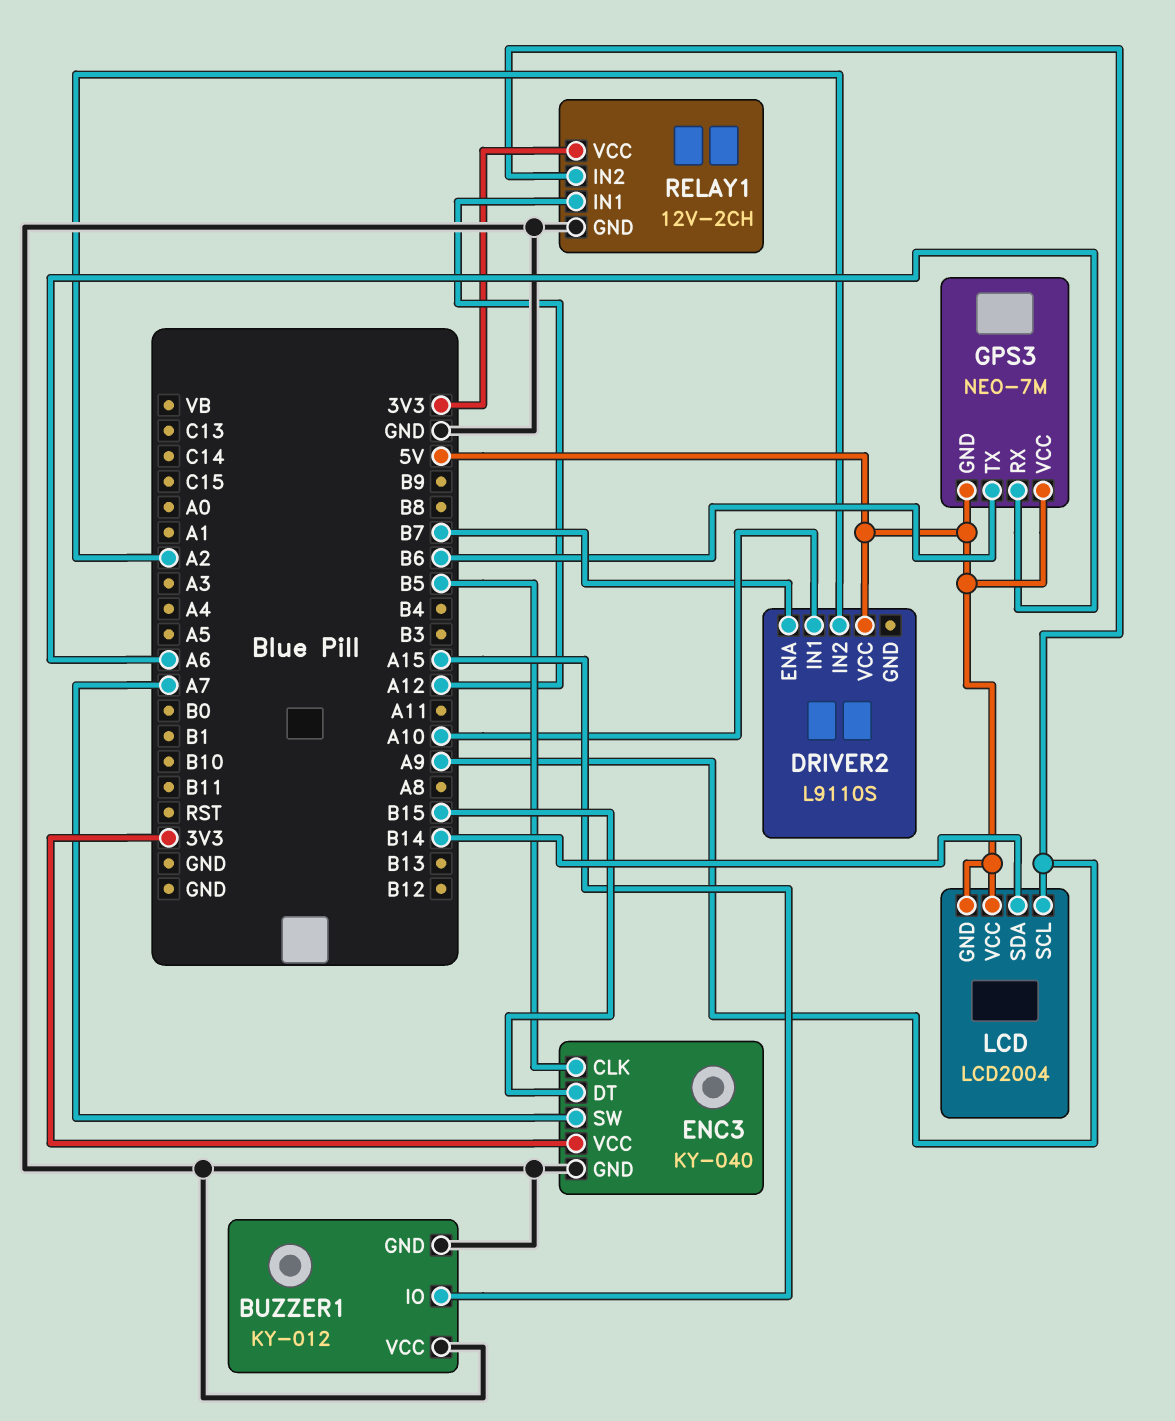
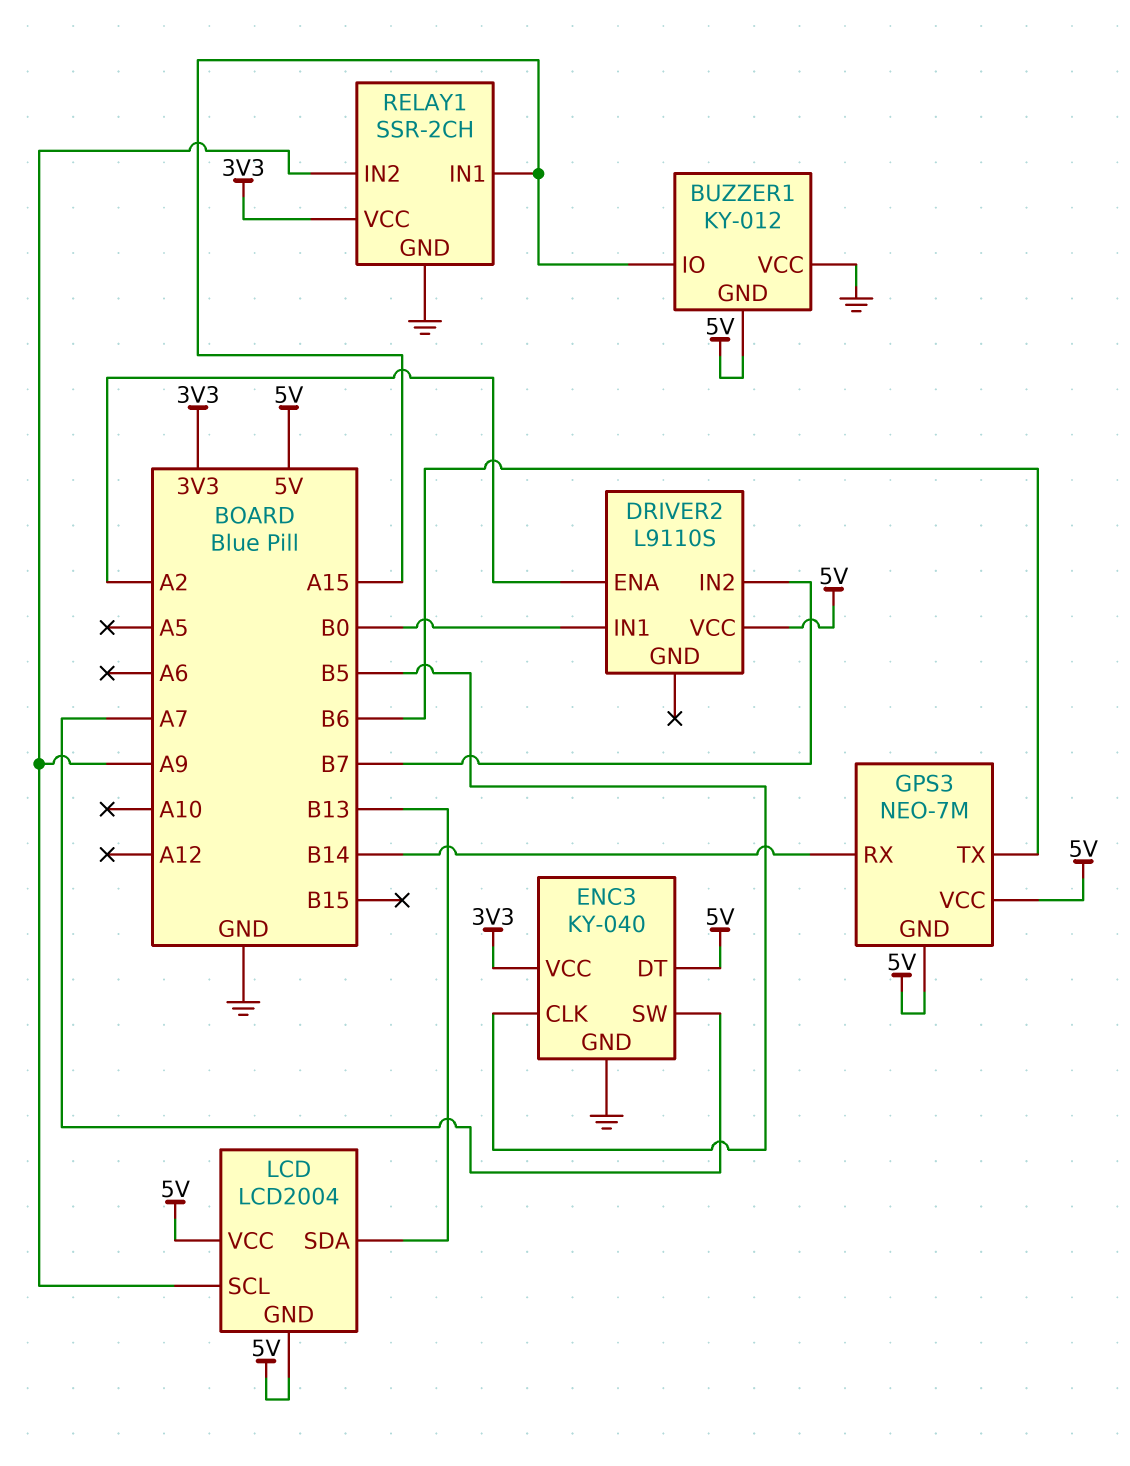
BUZZER1 pin GND: GND -> 5V
DRIVER2 pin ENA: B7 -> A2
DRIVER2 pin IN1: A10 -> B0
DRIVER2 pin IN2: A2 -> B7
ENC3 pin DT: B15 -> 5V
GPS3 pin RX: A6 -> B14
LCD pin SDA: B14 -> B13
RELAY1: 12V-2CH -> SSR-2CH
RELAY1 pin IN1: A12 -> A15

